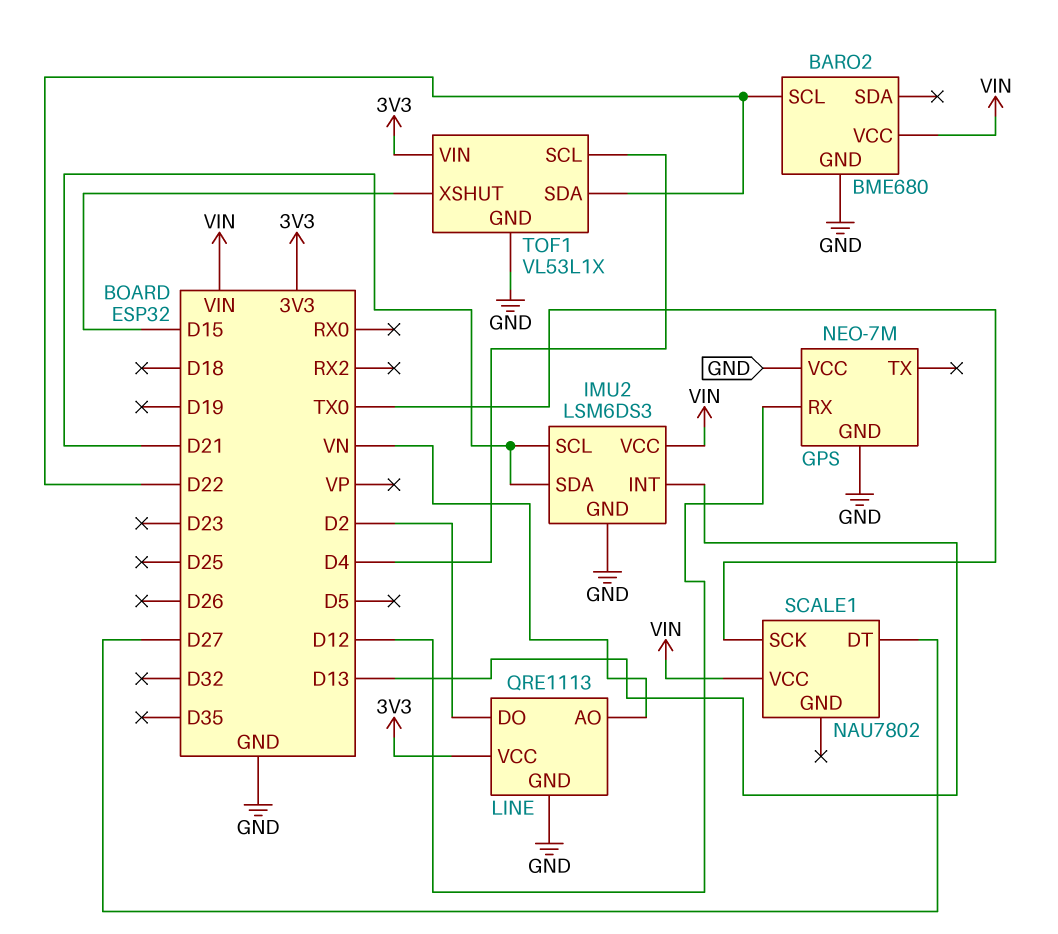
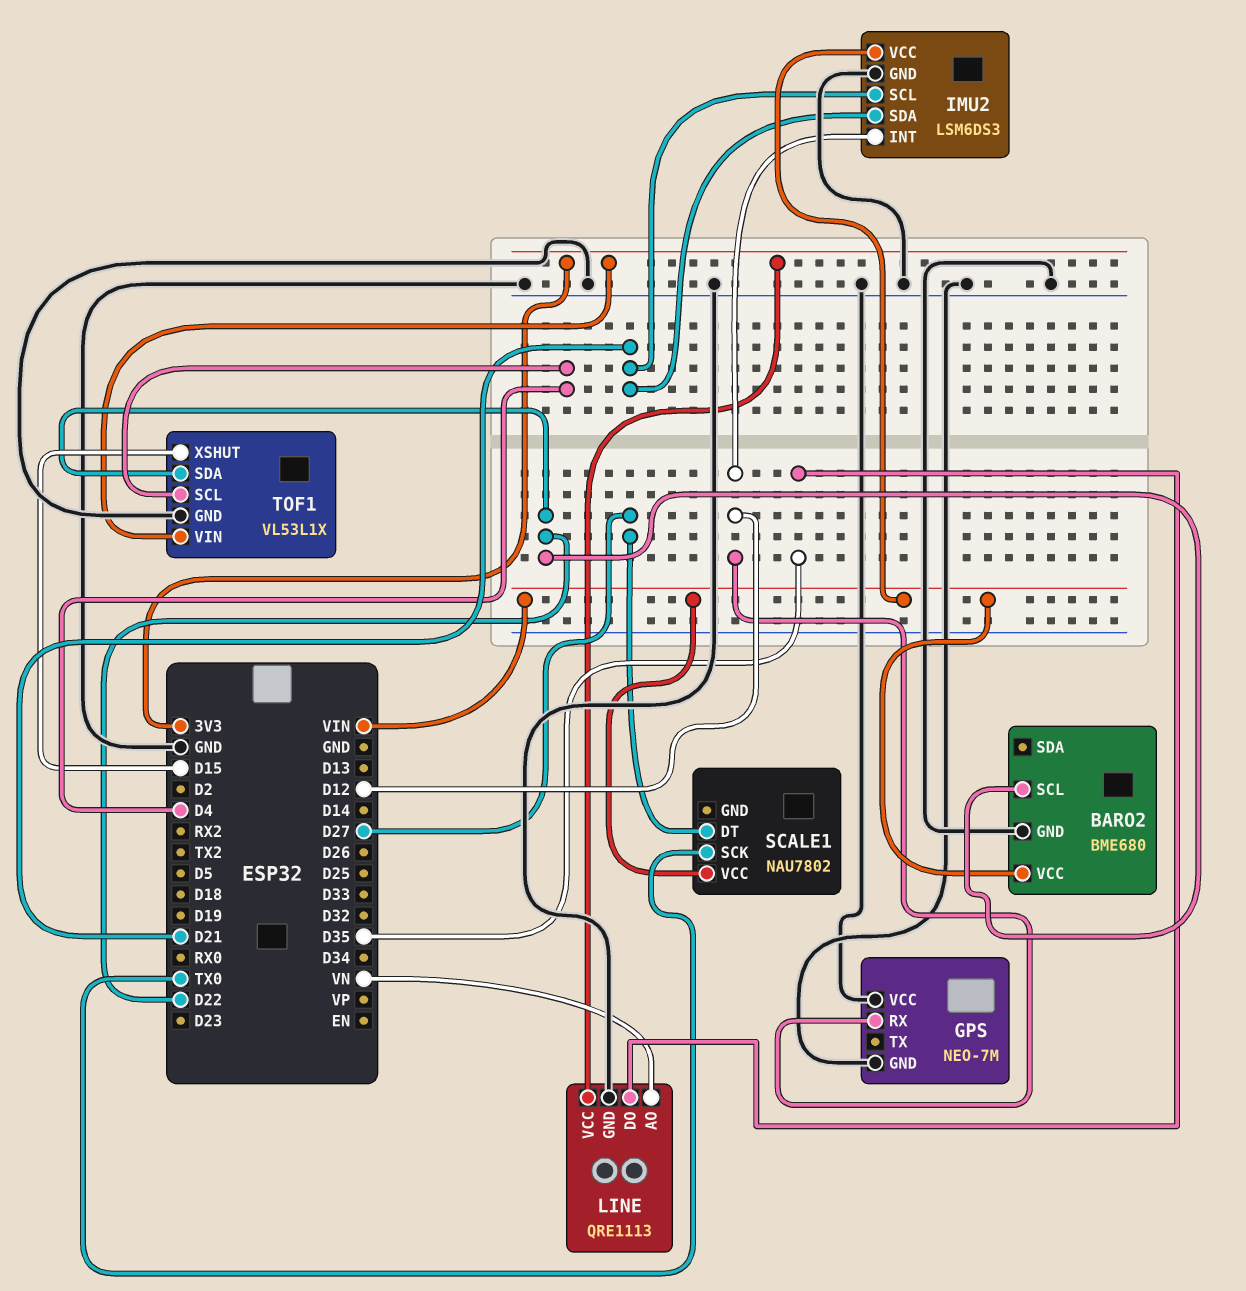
IMU2 pin INT: D13 -> D12
LINE pin DO: D2 -> D35

